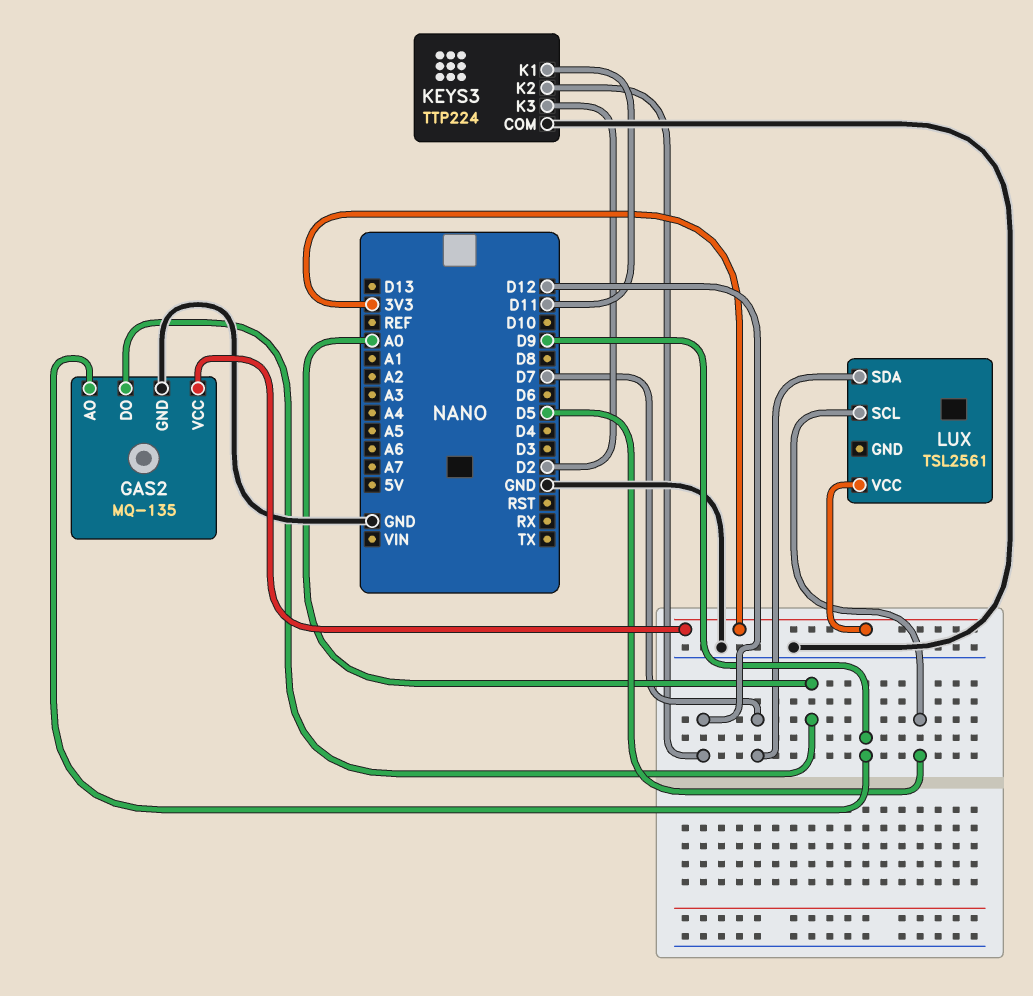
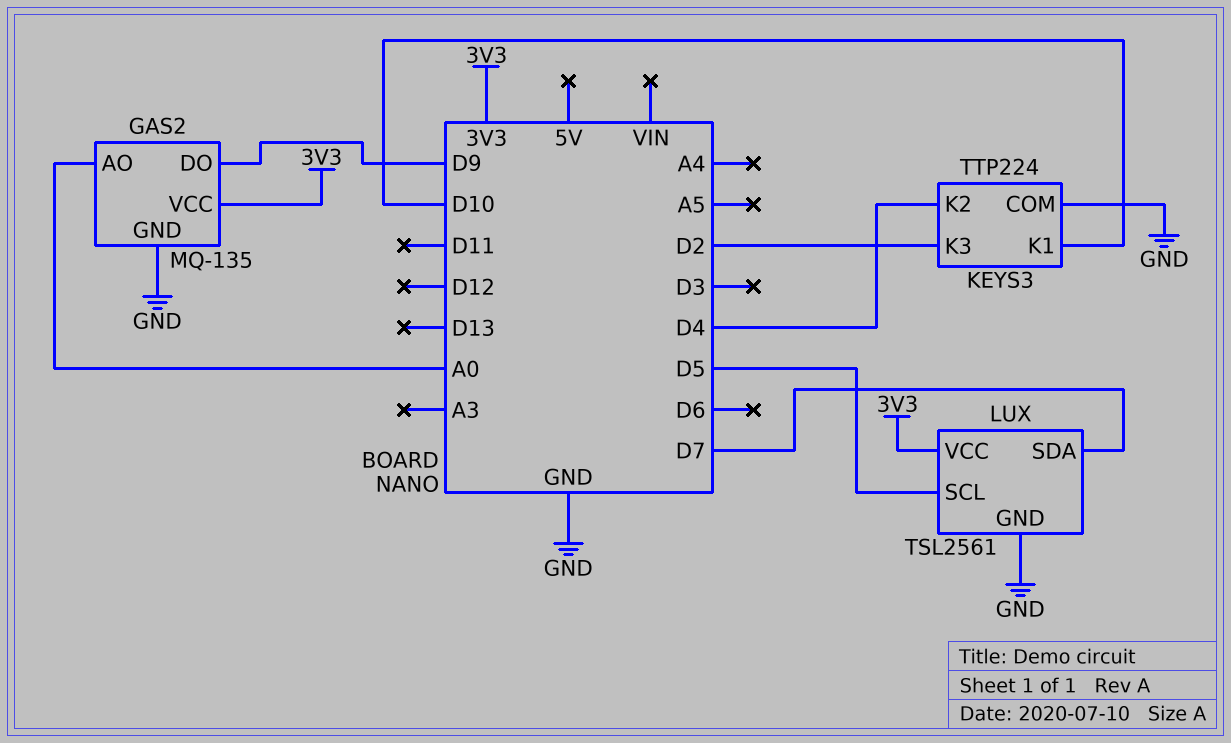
GAS2 pin AO: D9 -> A0
GAS2 pin DO: A0 -> D9
KEYS3 pin K1: D11 -> D10
KEYS3 pin K2: D12 -> D4
LUX pin GND: none -> GND

